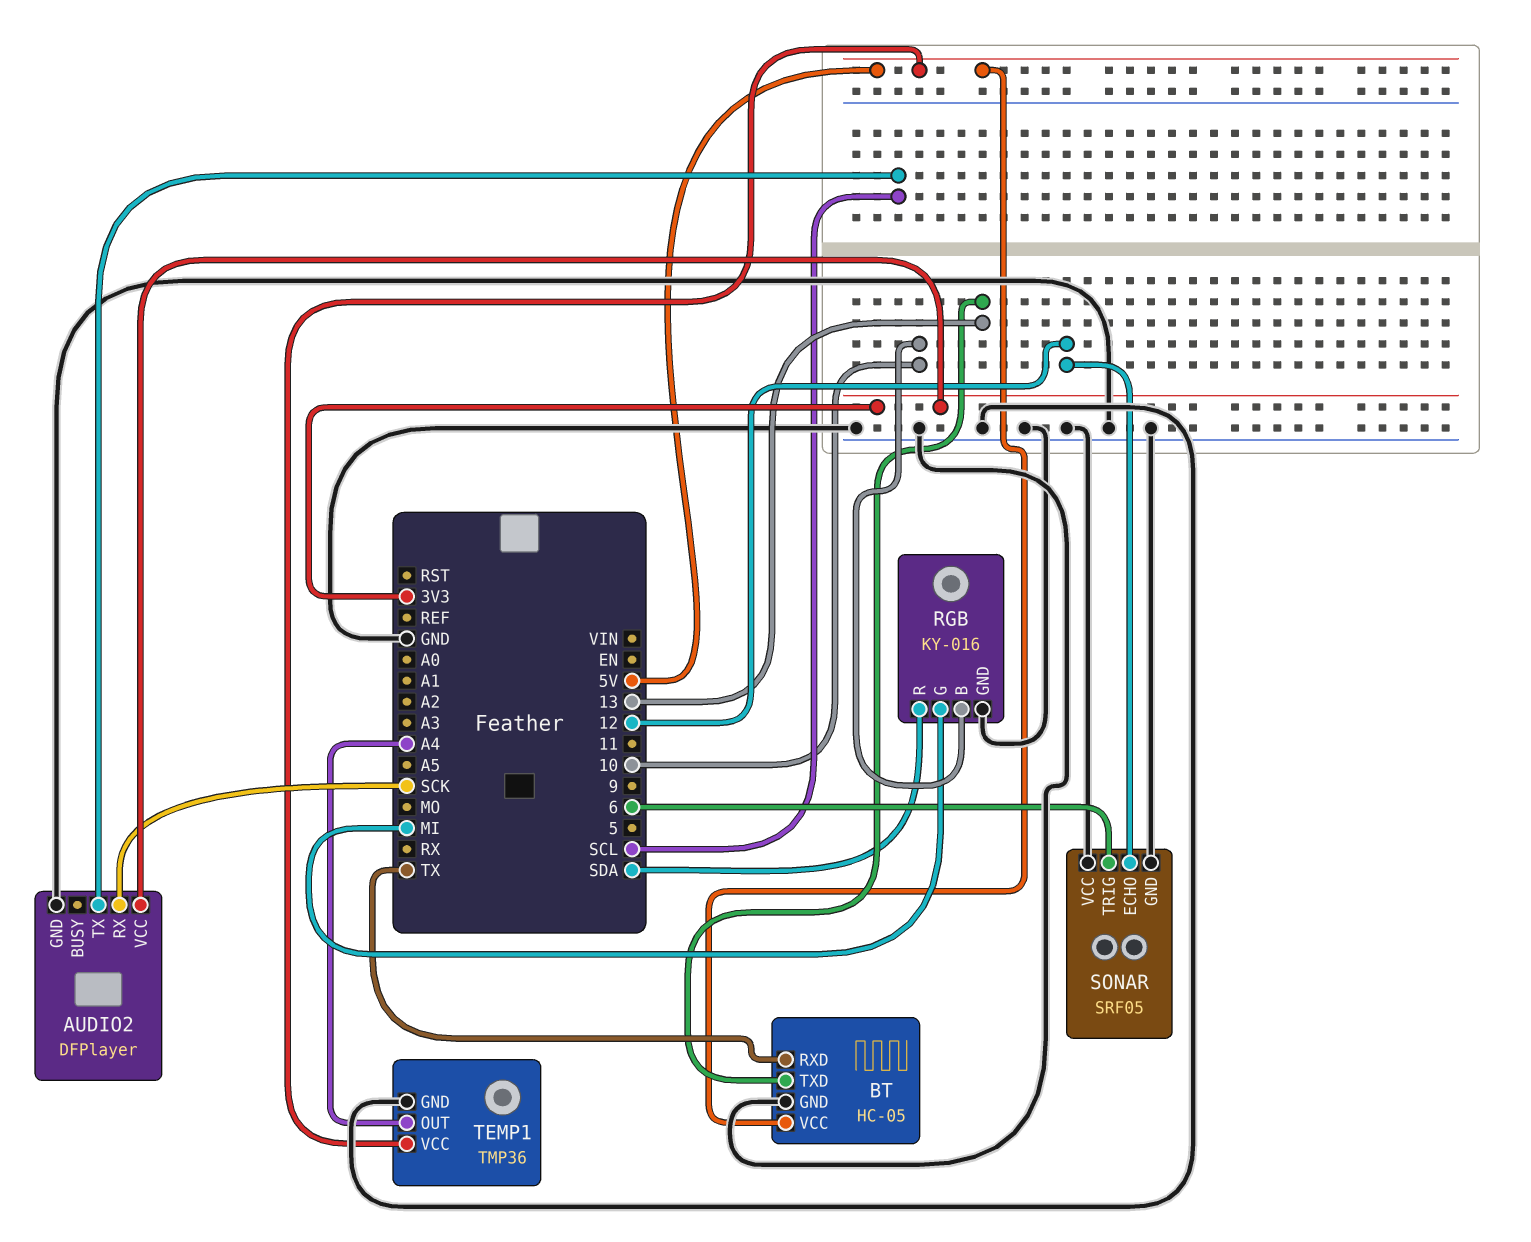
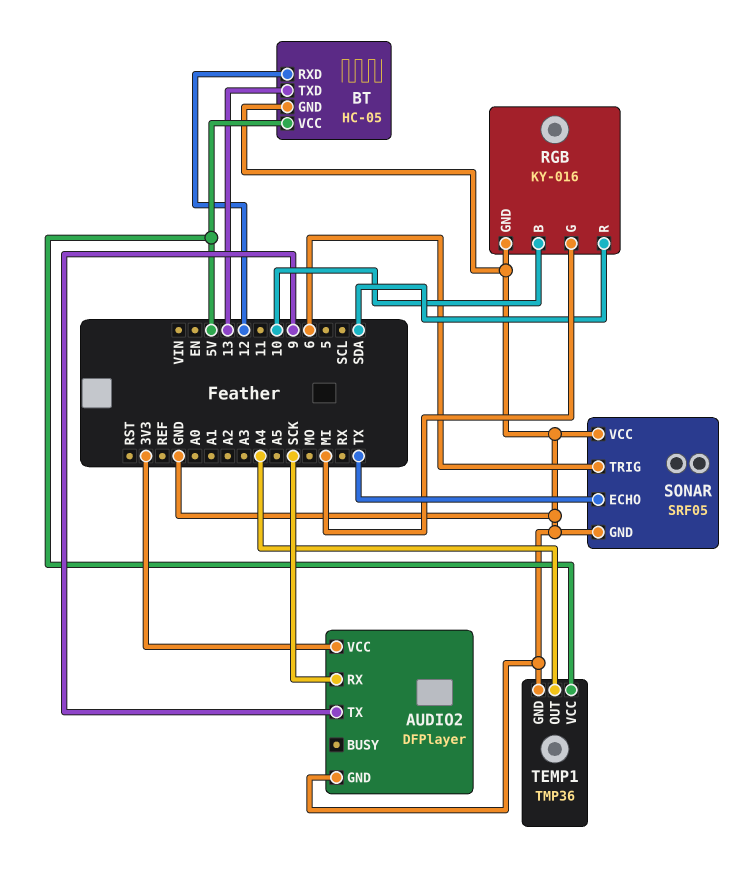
AUDIO2 pin TX: SCL -> 9
BT pin RXD: TX -> 12
SONAR pin ECHO: 12 -> TX

